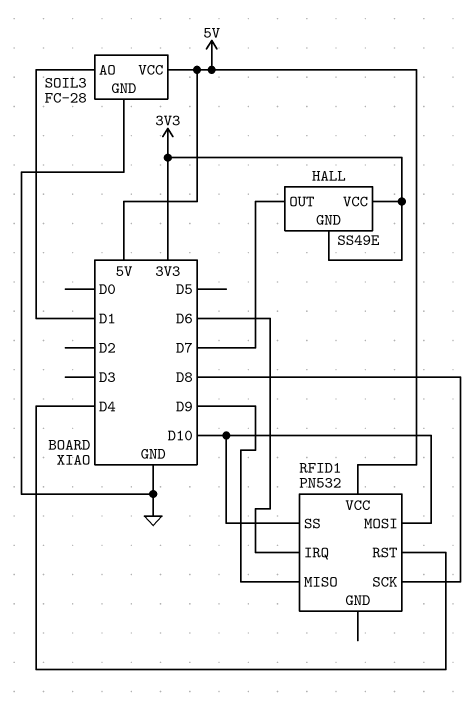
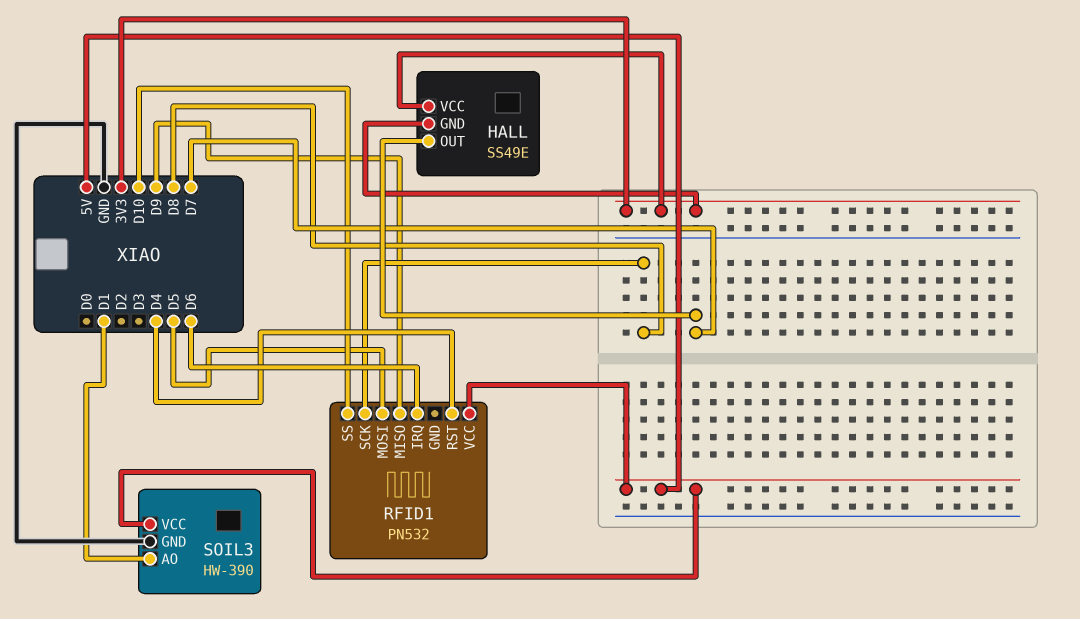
RFID1 pin MOSI: D10 -> D5
SOIL3: FC-28 -> HW-390

